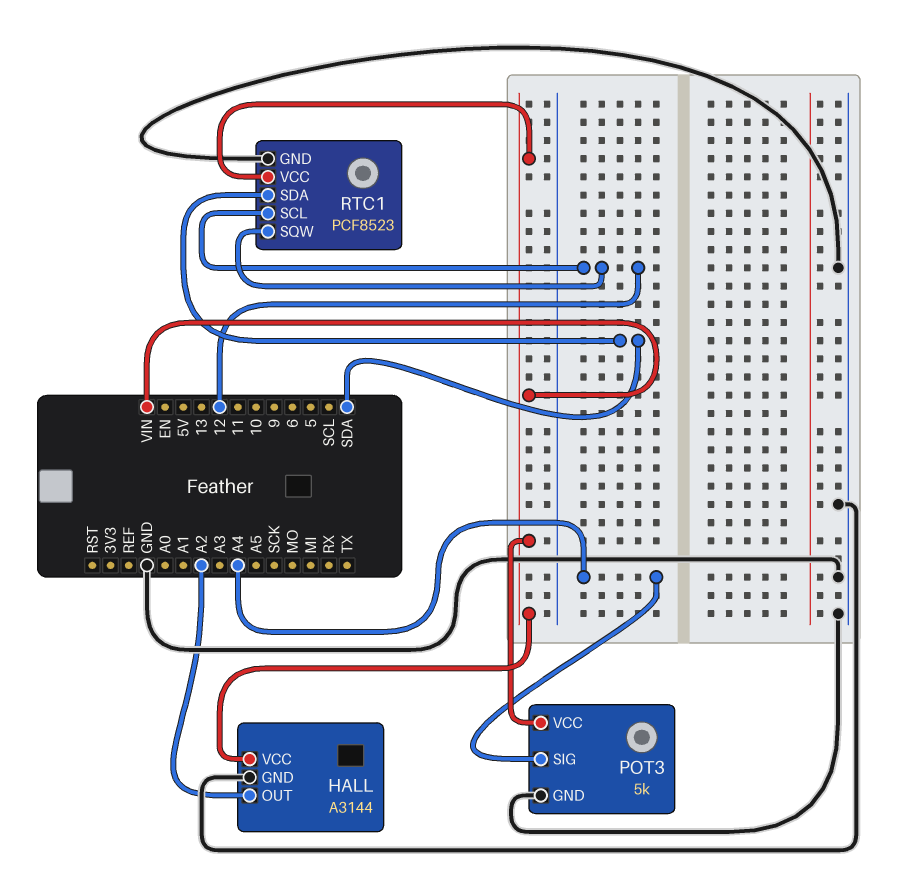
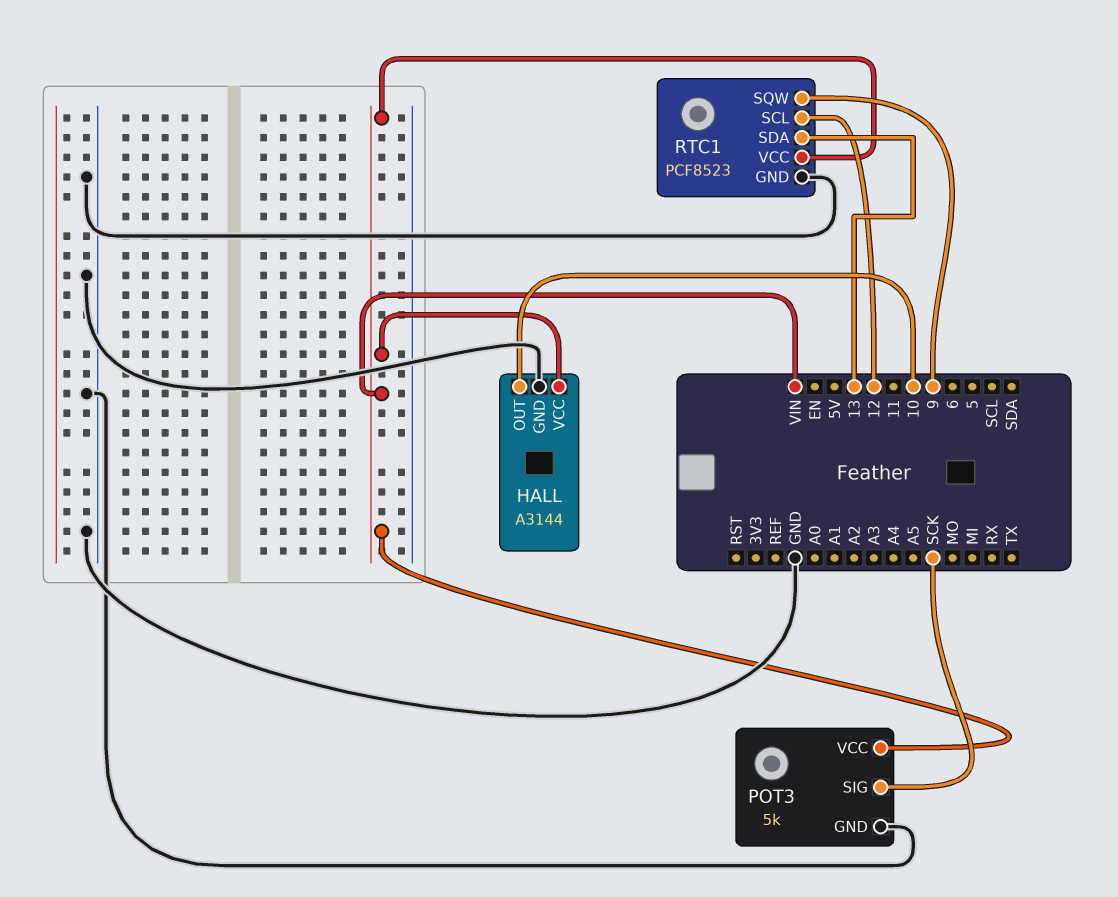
HALL pin OUT: A2 -> 10
POT3 pin SIG: A4 -> SCK
RTC1 pin SDA: SDA -> 13
RTC1 pin SQW: 12 -> 9

